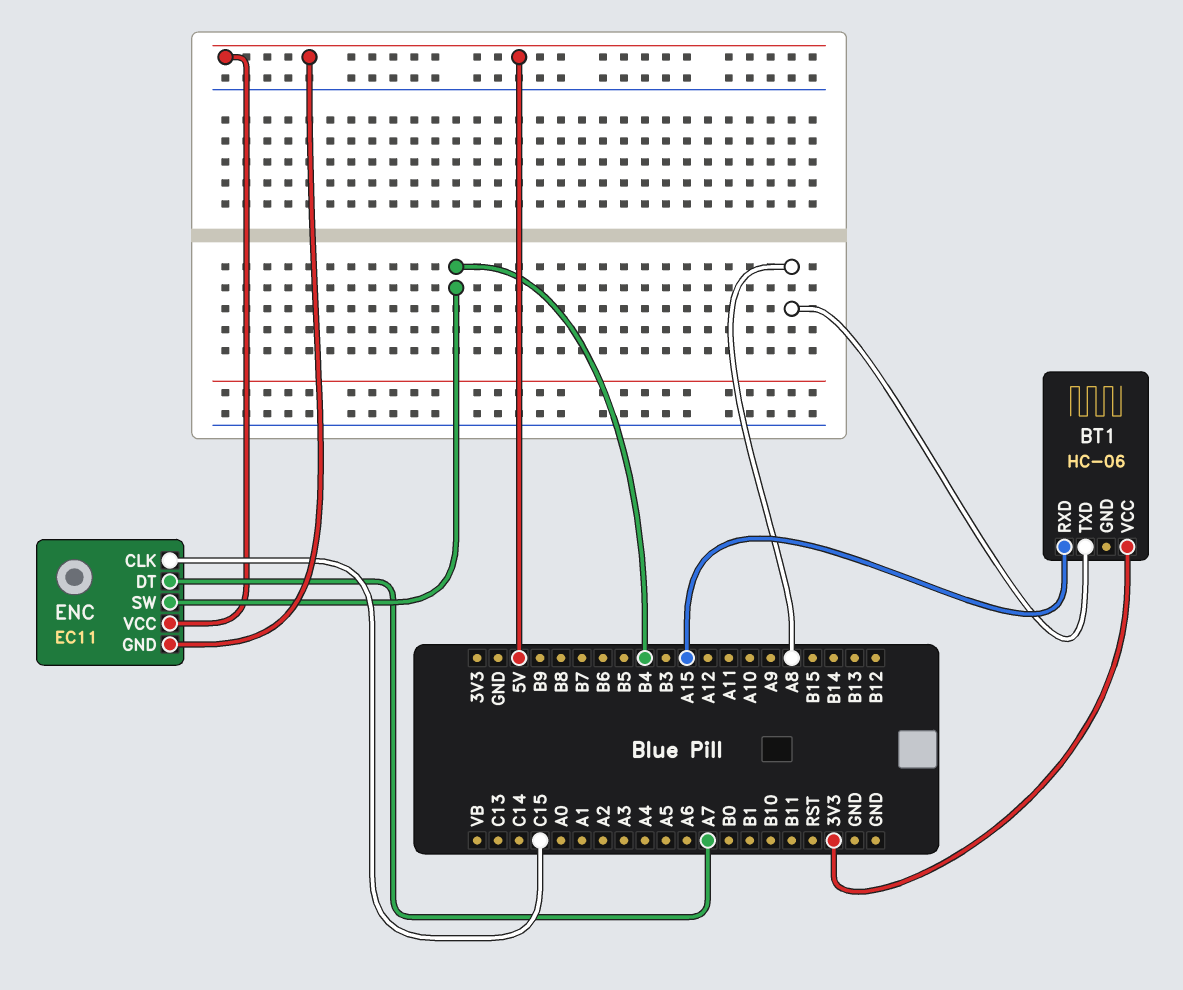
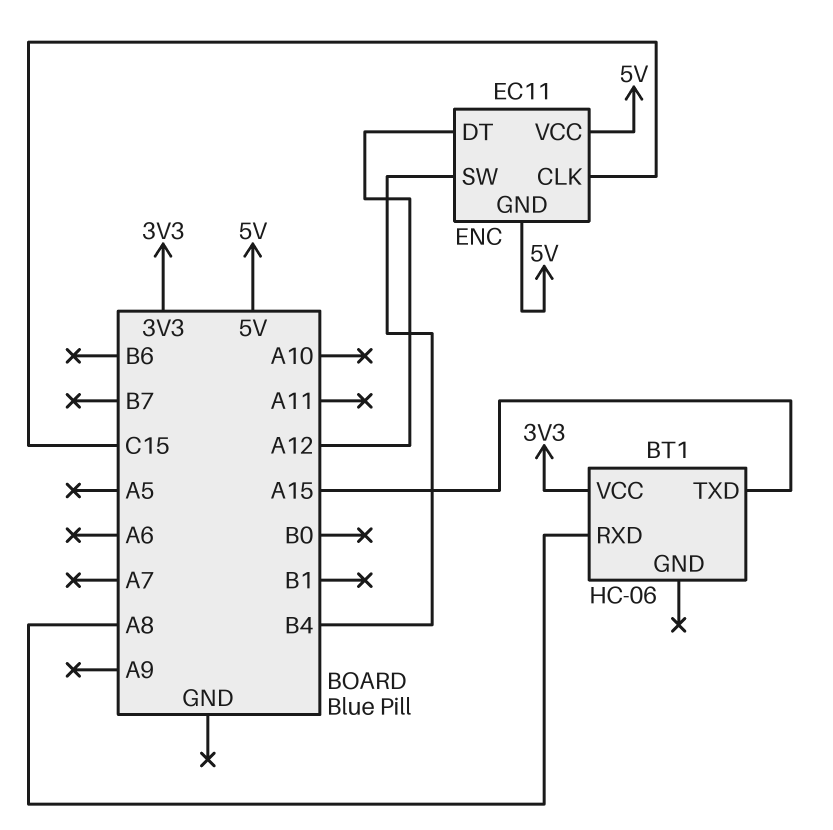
BT1 pin RXD: A15 -> A8
BT1 pin TXD: A8 -> A15
ENC pin DT: A7 -> A12

